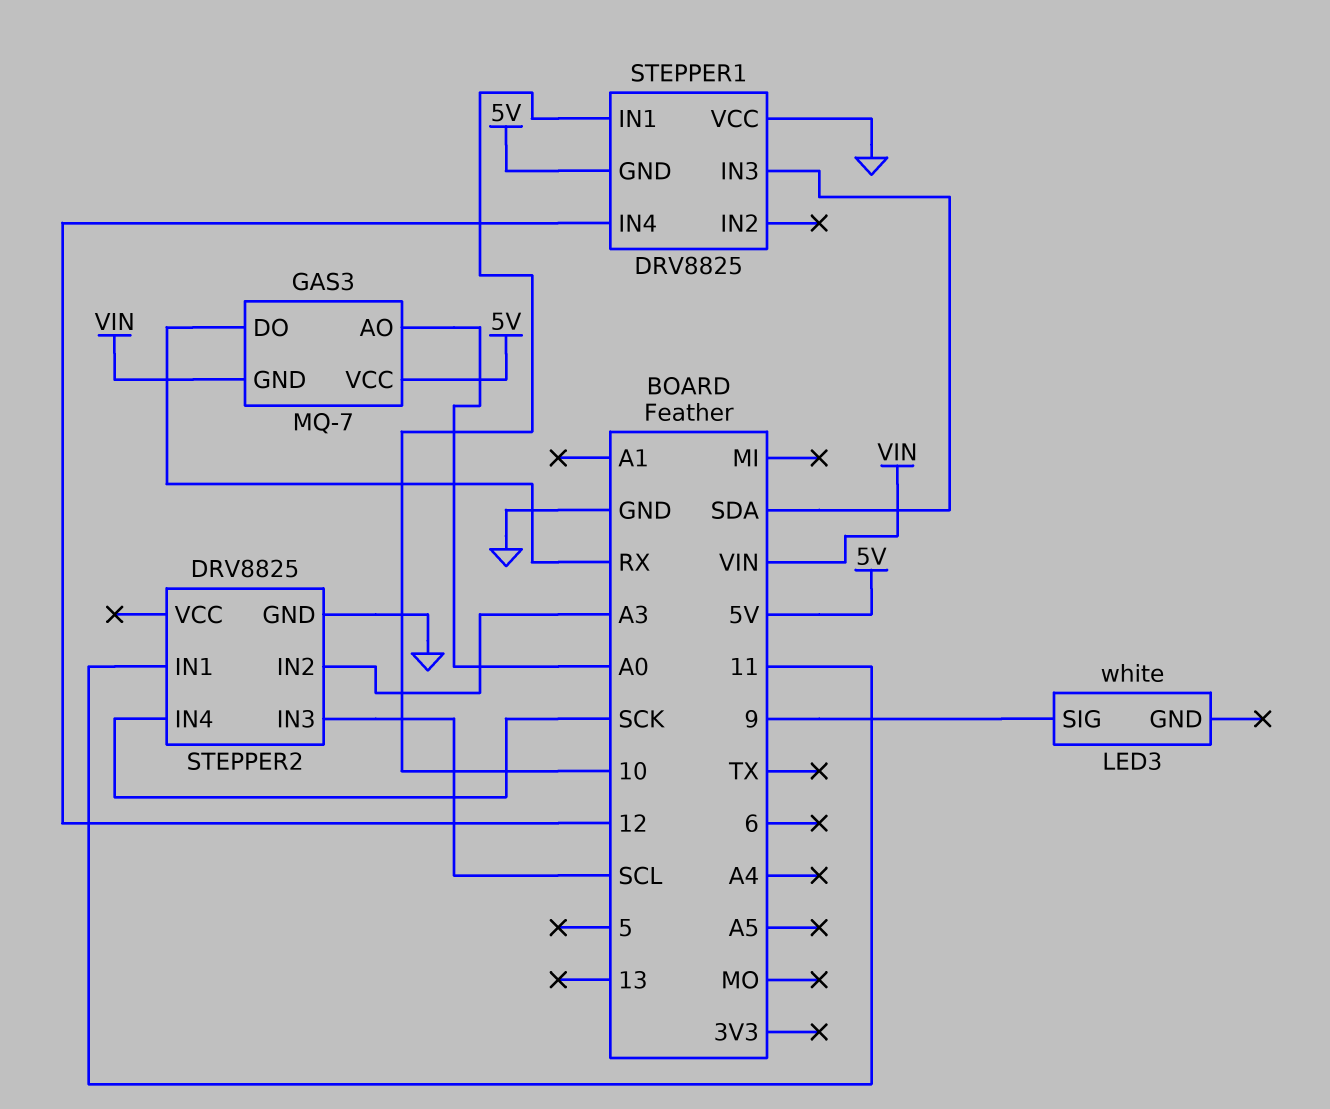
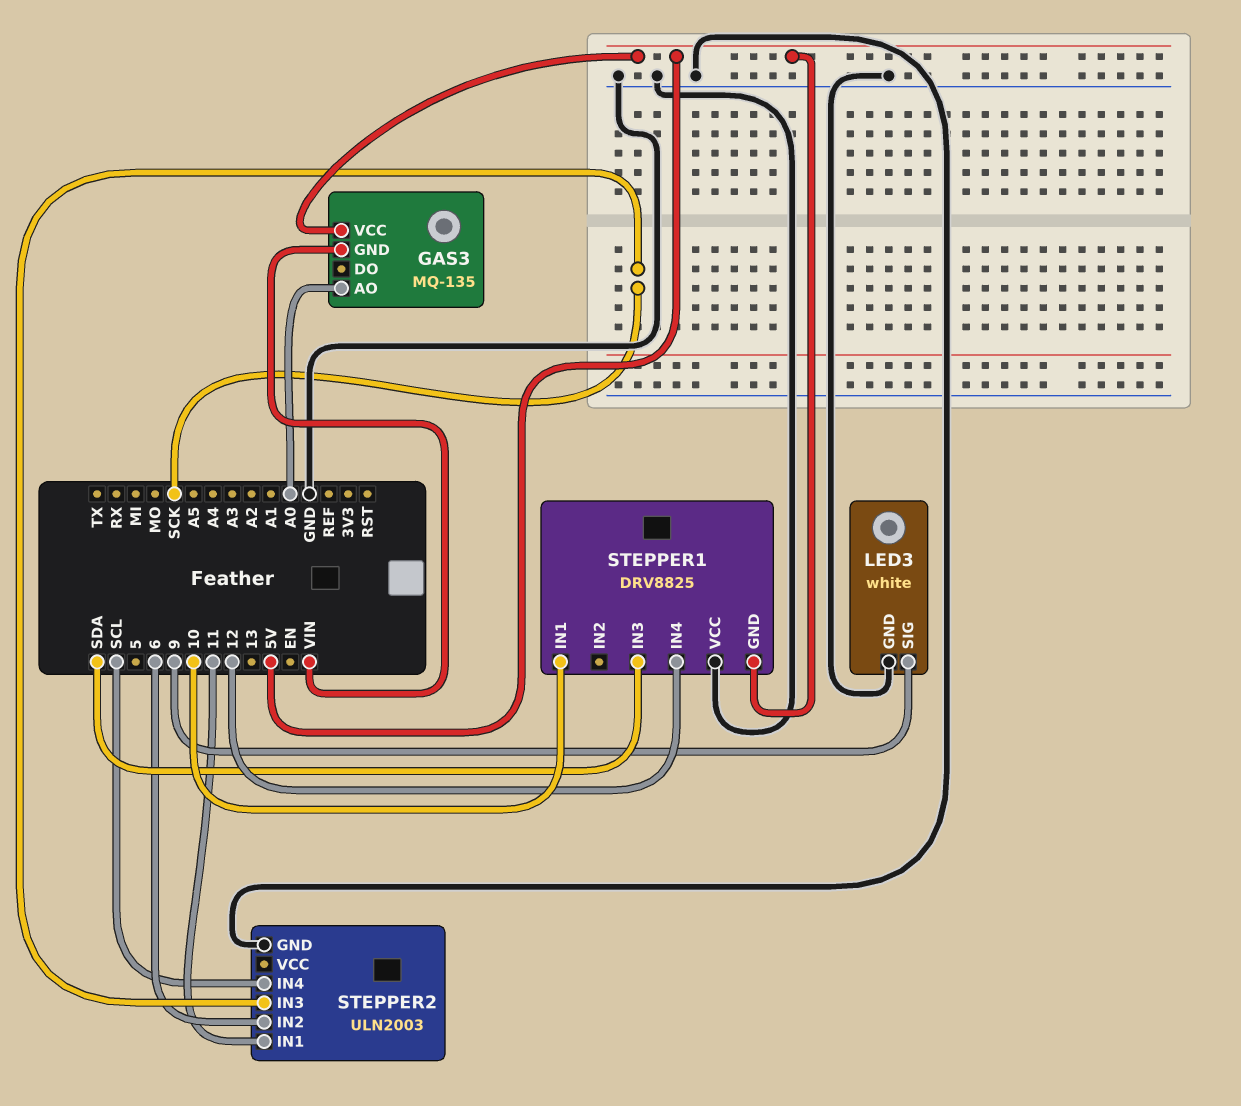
GAS3: MQ-7 -> MQ-135
GAS3 pin DO: RX -> none
LED3 pin GND: none -> GND
STEPPER2: DRV8825 -> ULN2003
STEPPER2 pin IN2: A3 -> 6
STEPPER2 pin IN3: SCL -> SCK
STEPPER2 pin IN4: SCK -> SCL

